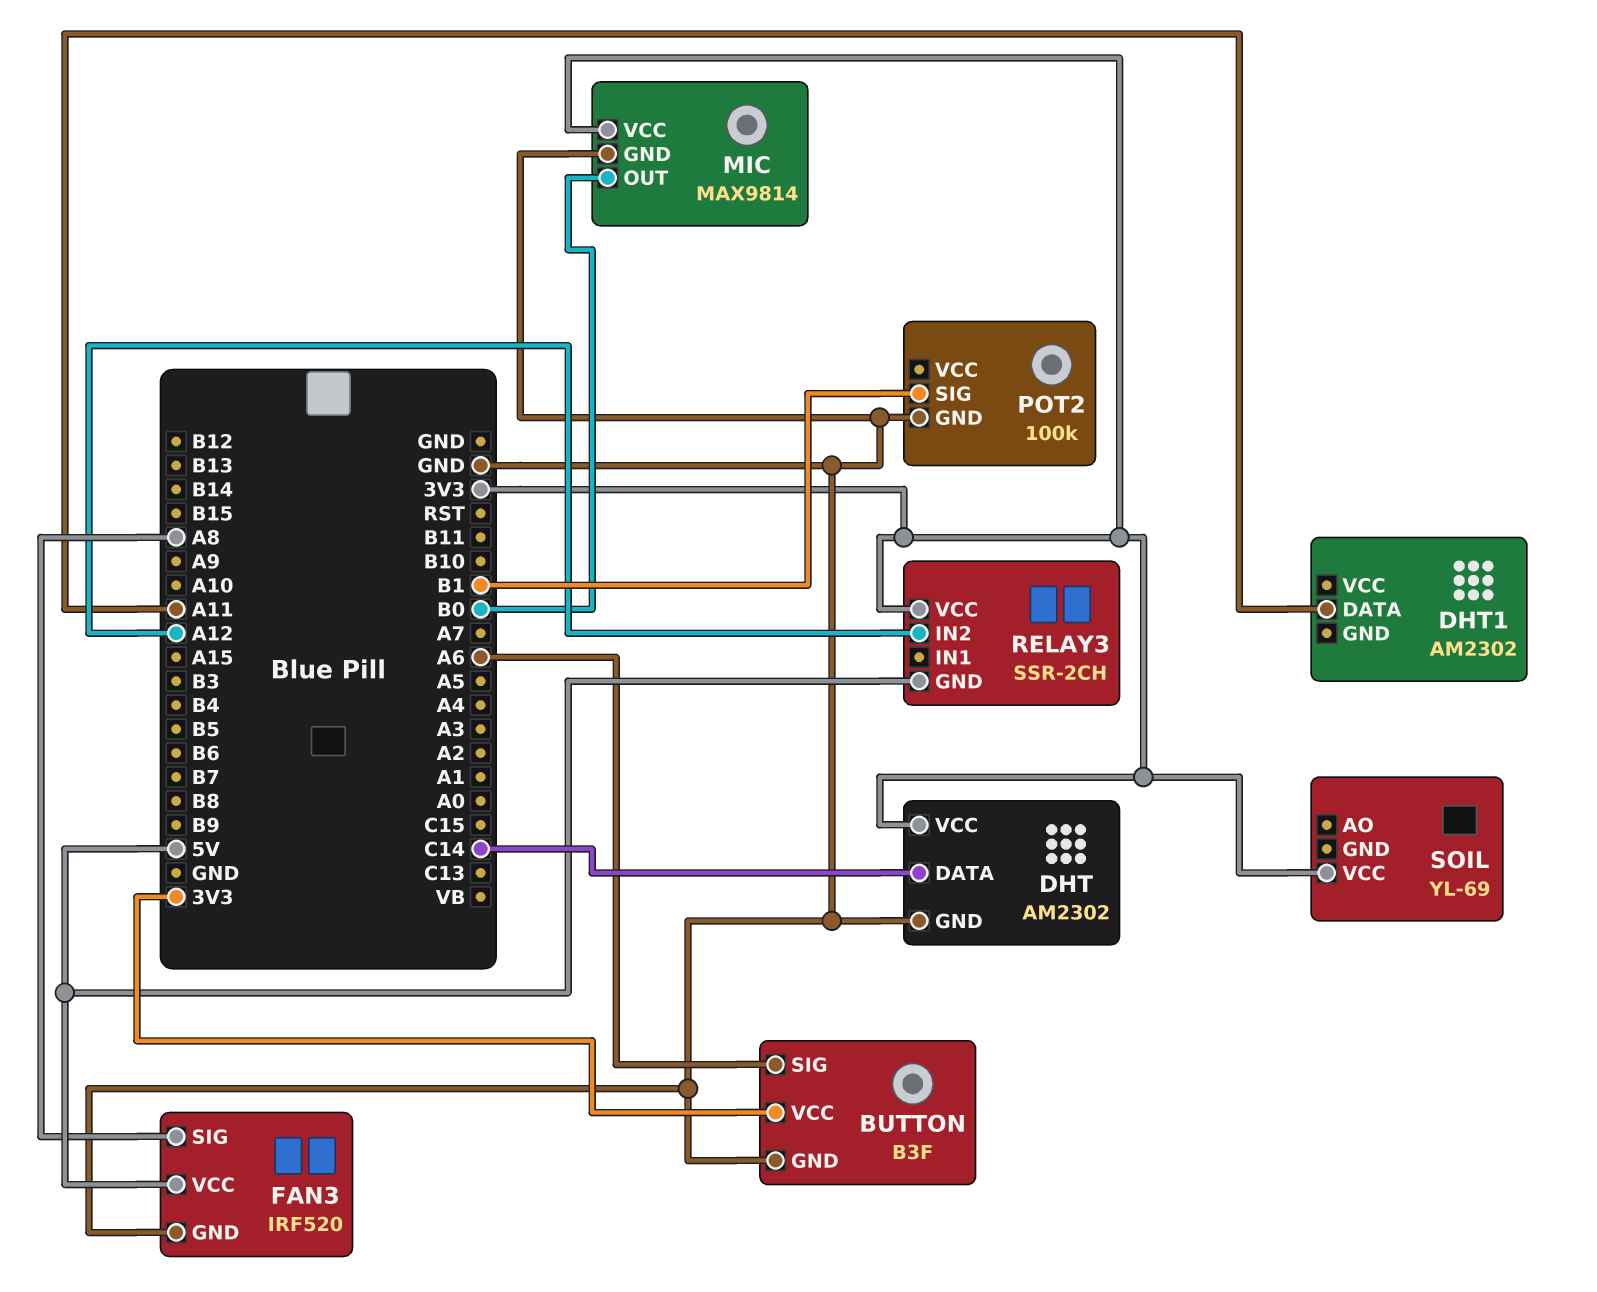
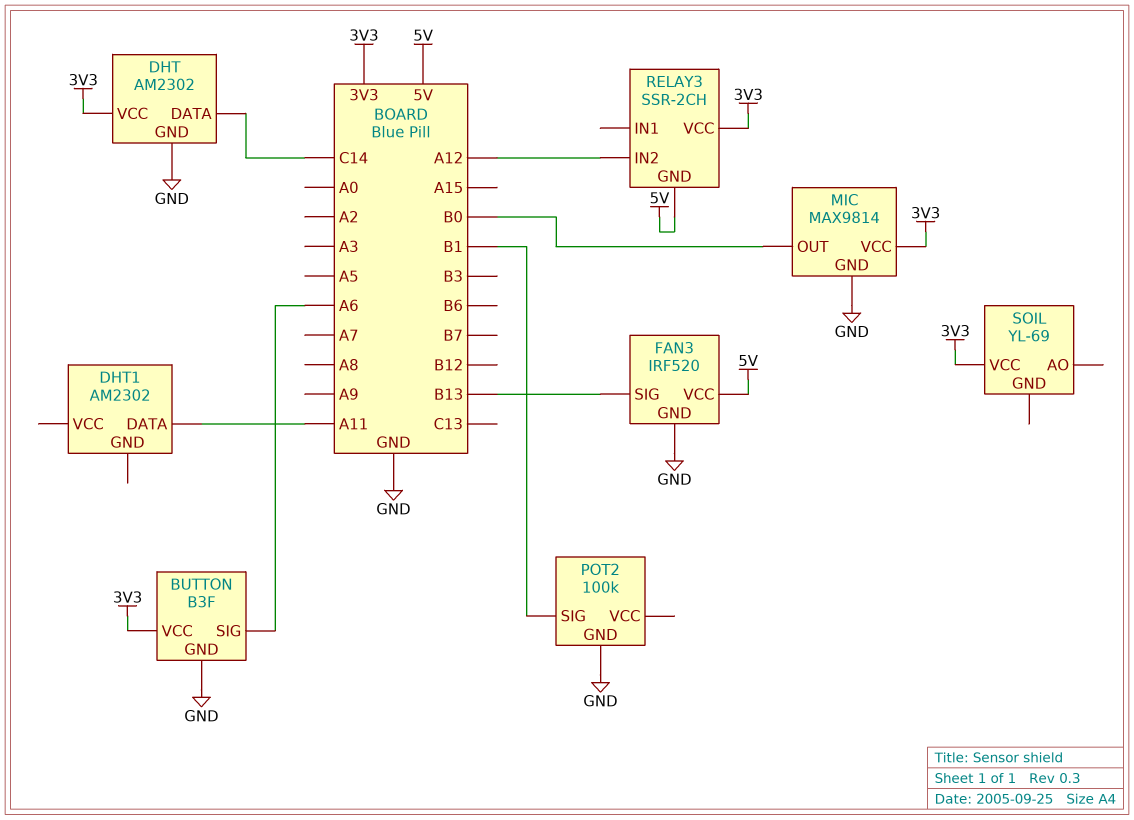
FAN3 pin SIG: A8 -> B13

